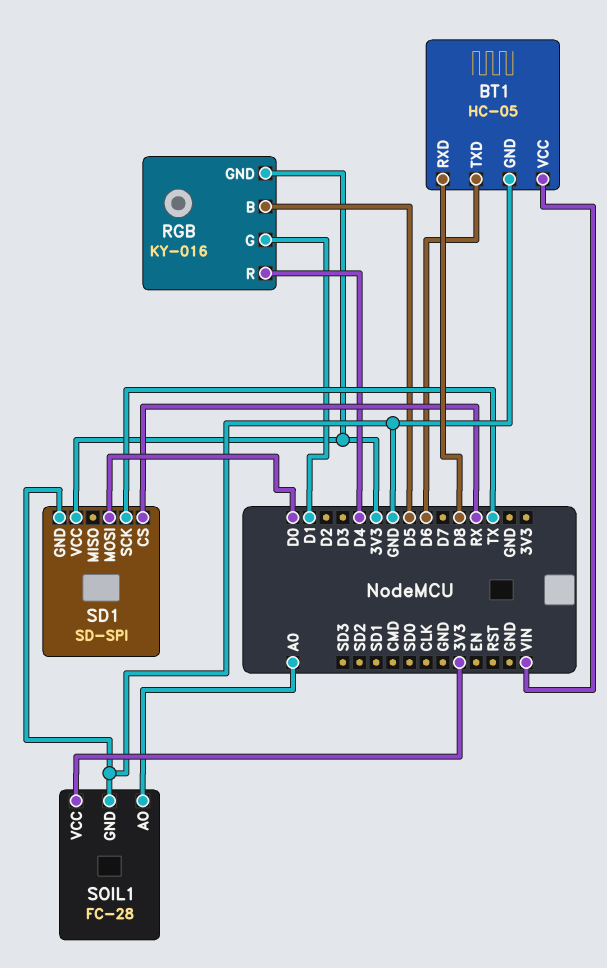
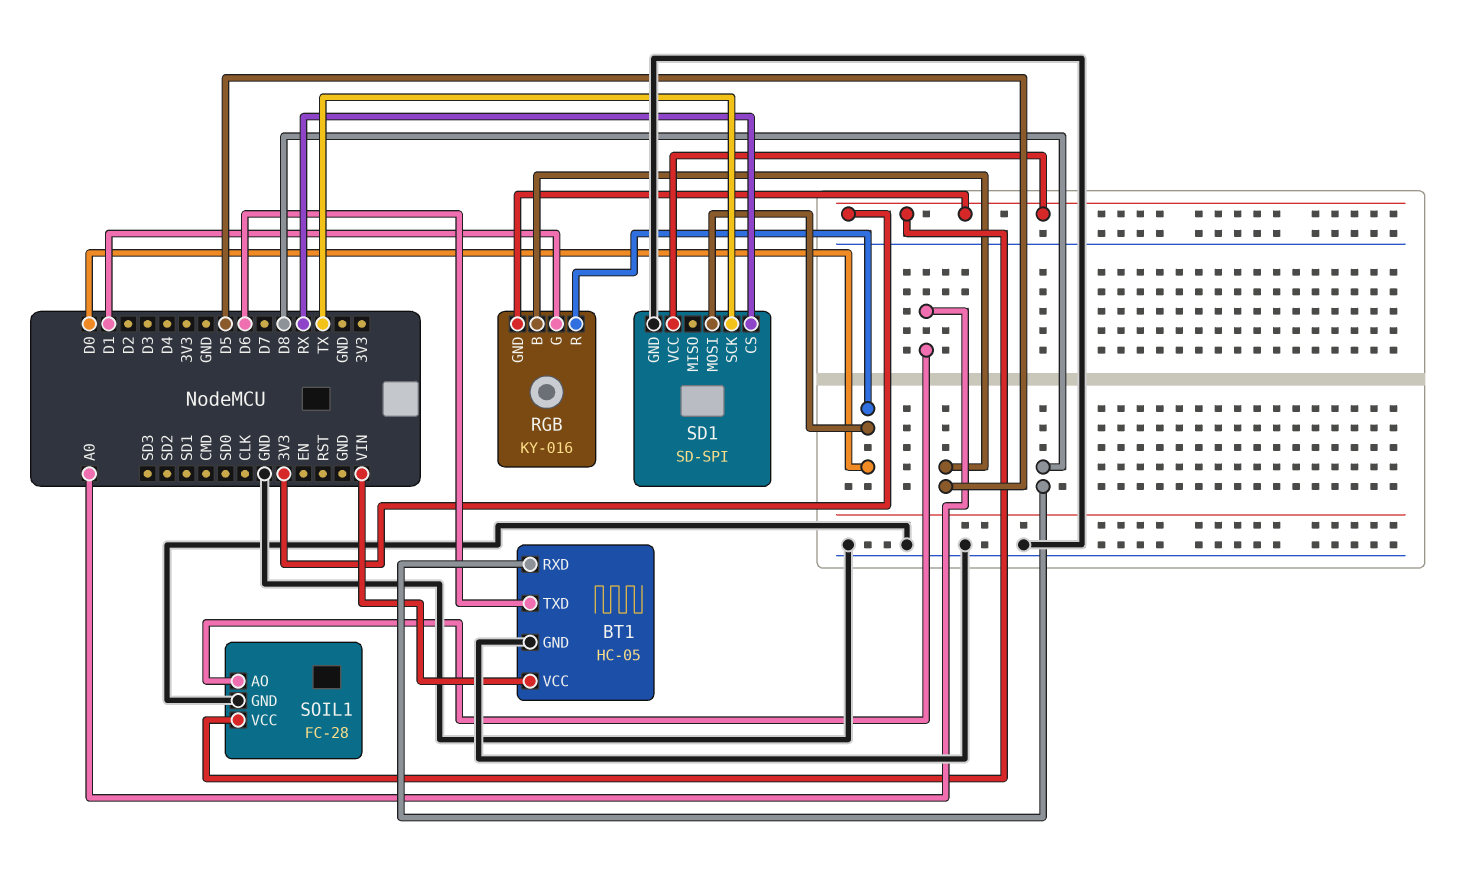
RGB pin R: D4 -> D0

